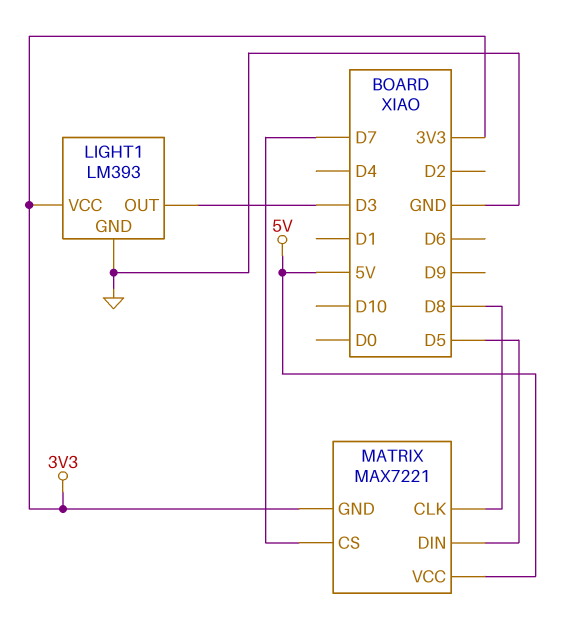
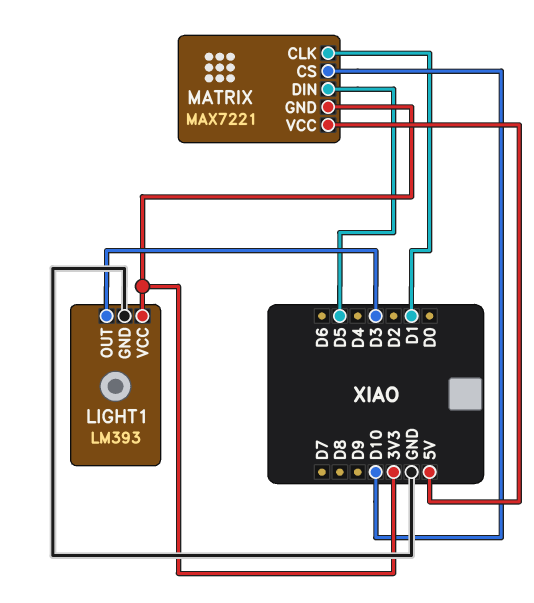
MATRIX pin CLK: D8 -> D1
MATRIX pin CS: D7 -> D10

